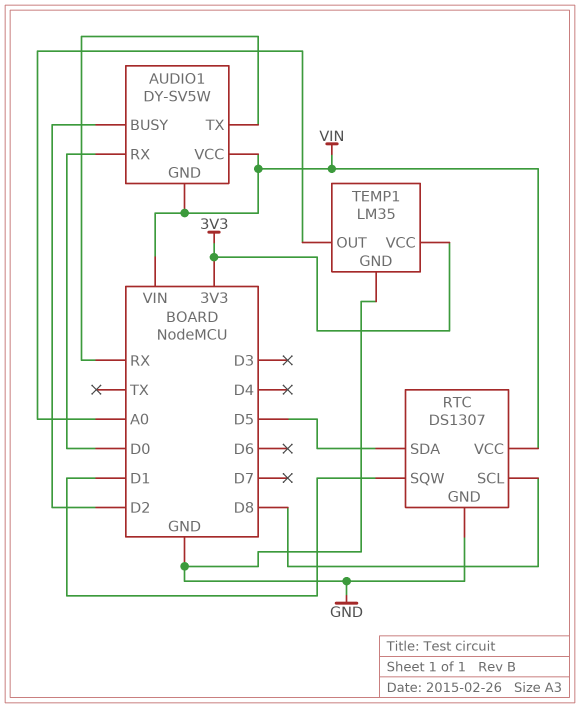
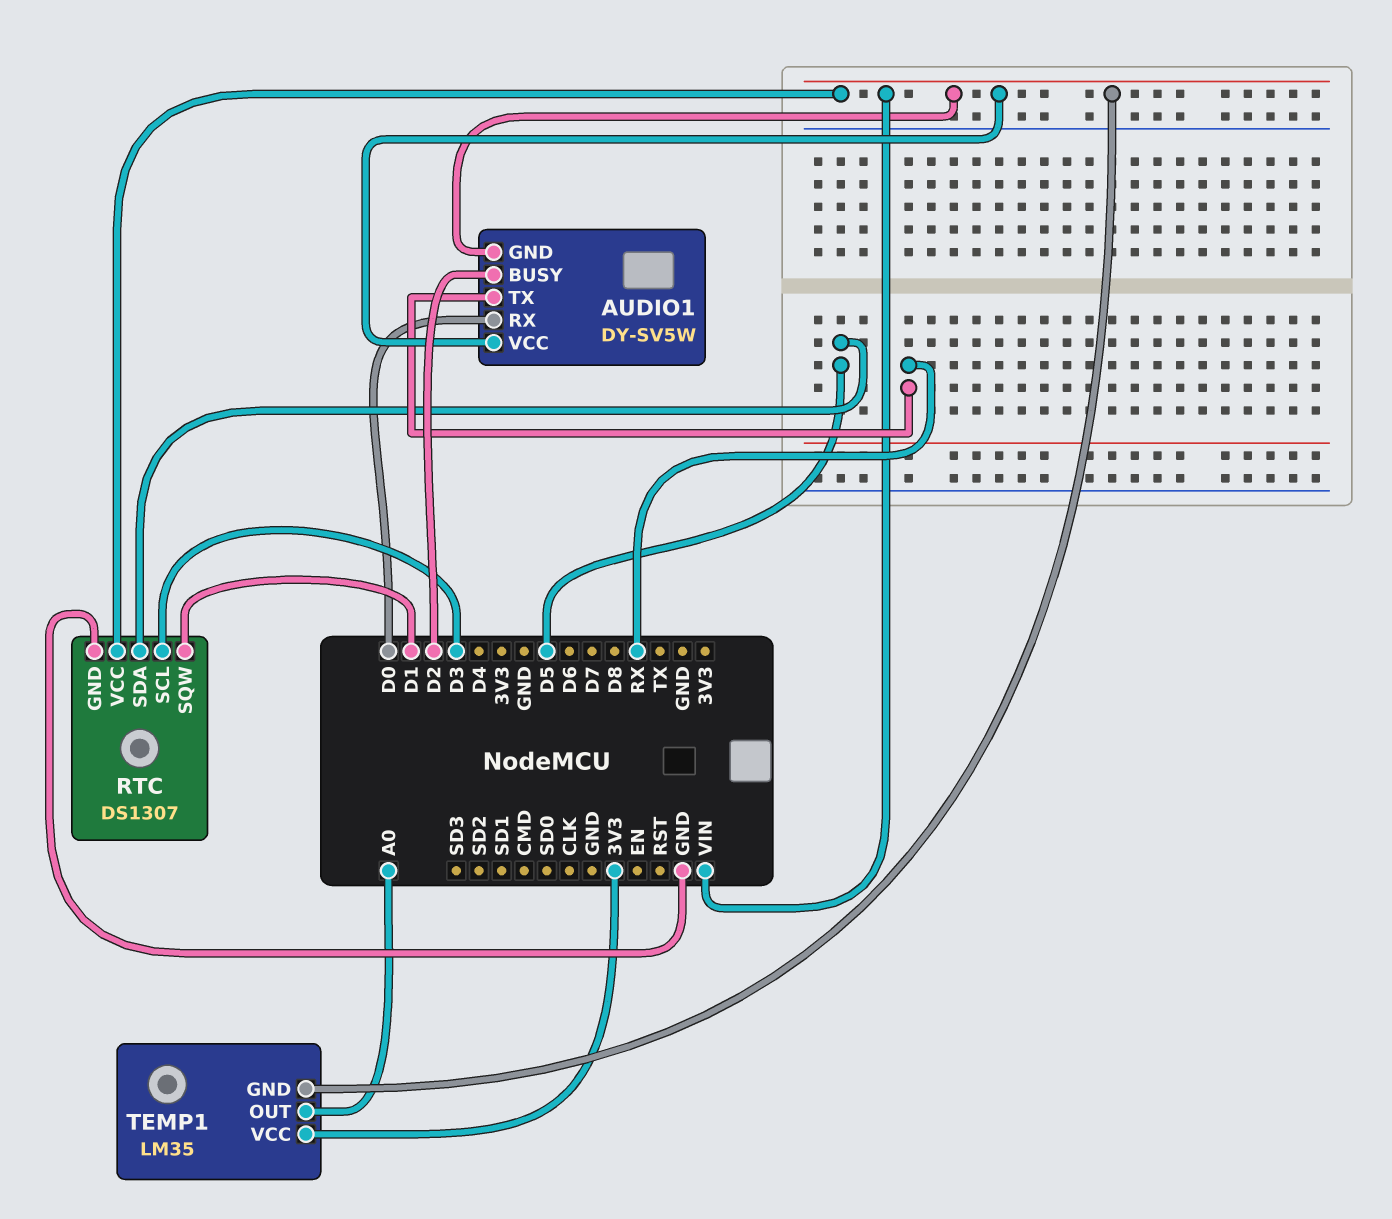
RTC pin SCL: D8 -> D3
TEMP1 pin GND: GND -> VIN

